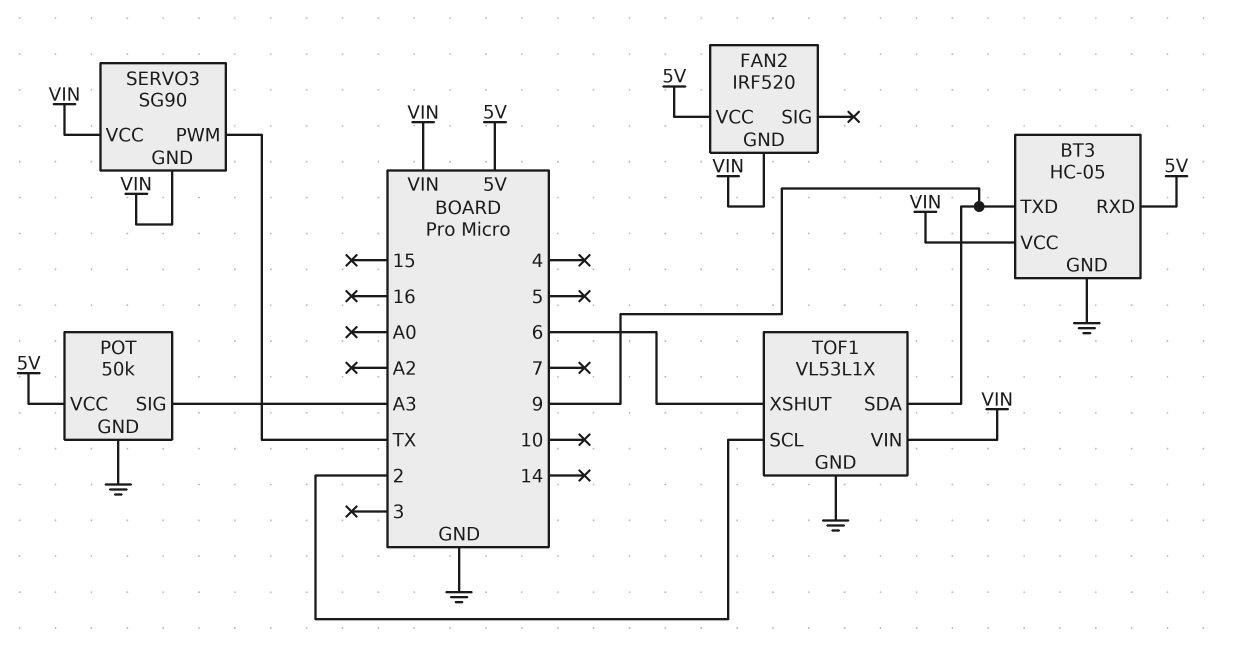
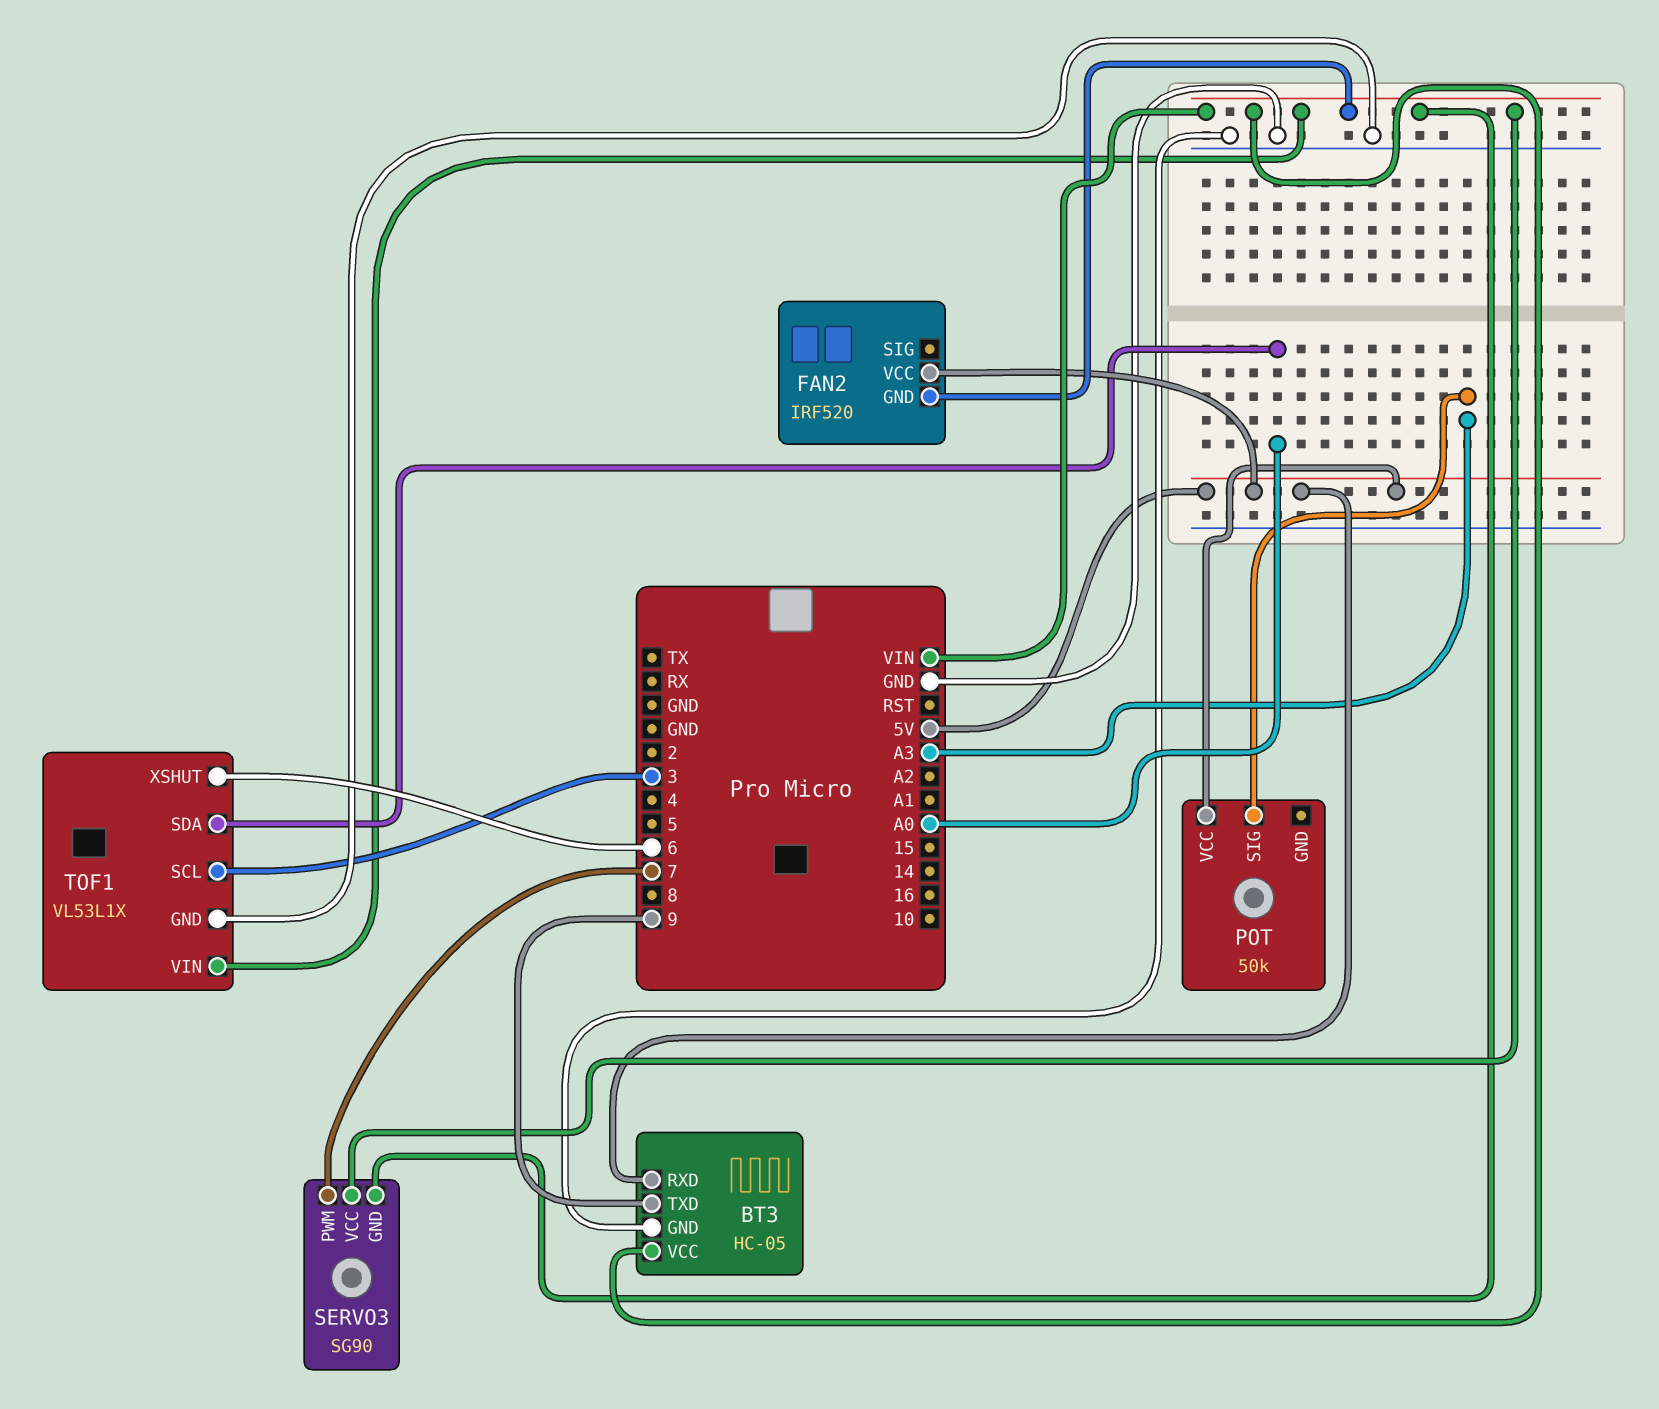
POT pin GND: GND -> none
SERVO3 pin PWM: TX -> 7
TOF1 pin SCL: 2 -> 3
TOF1 pin SDA: 9 -> A0

